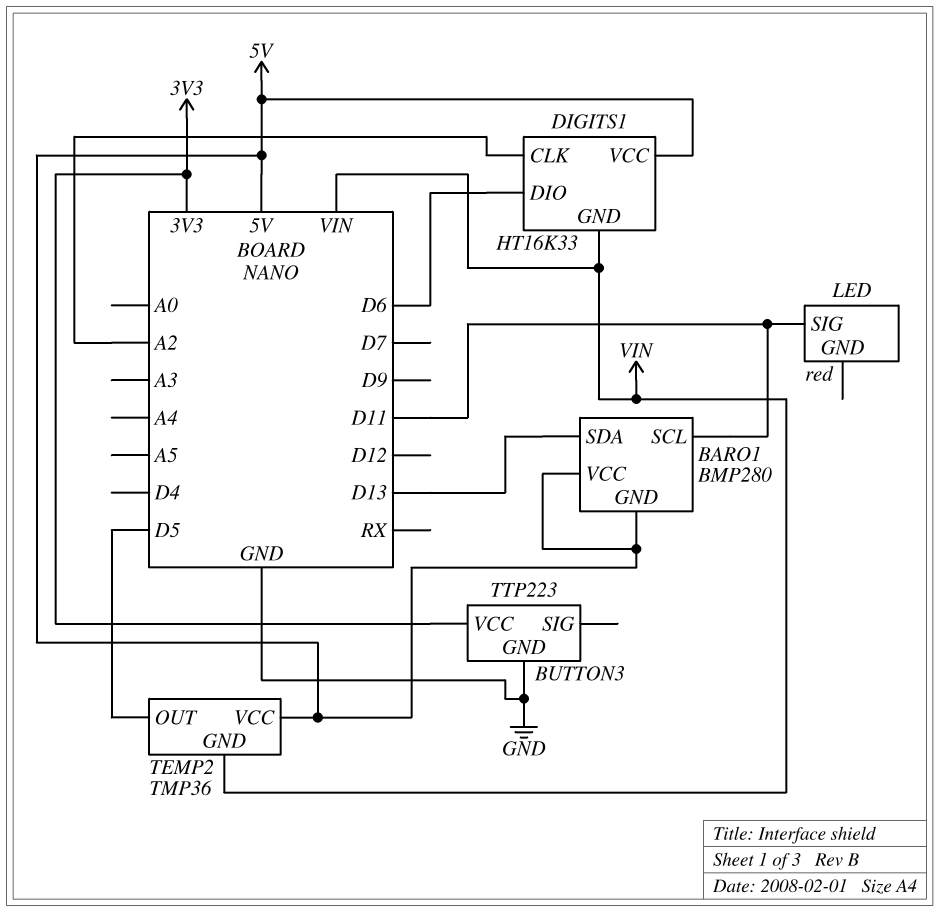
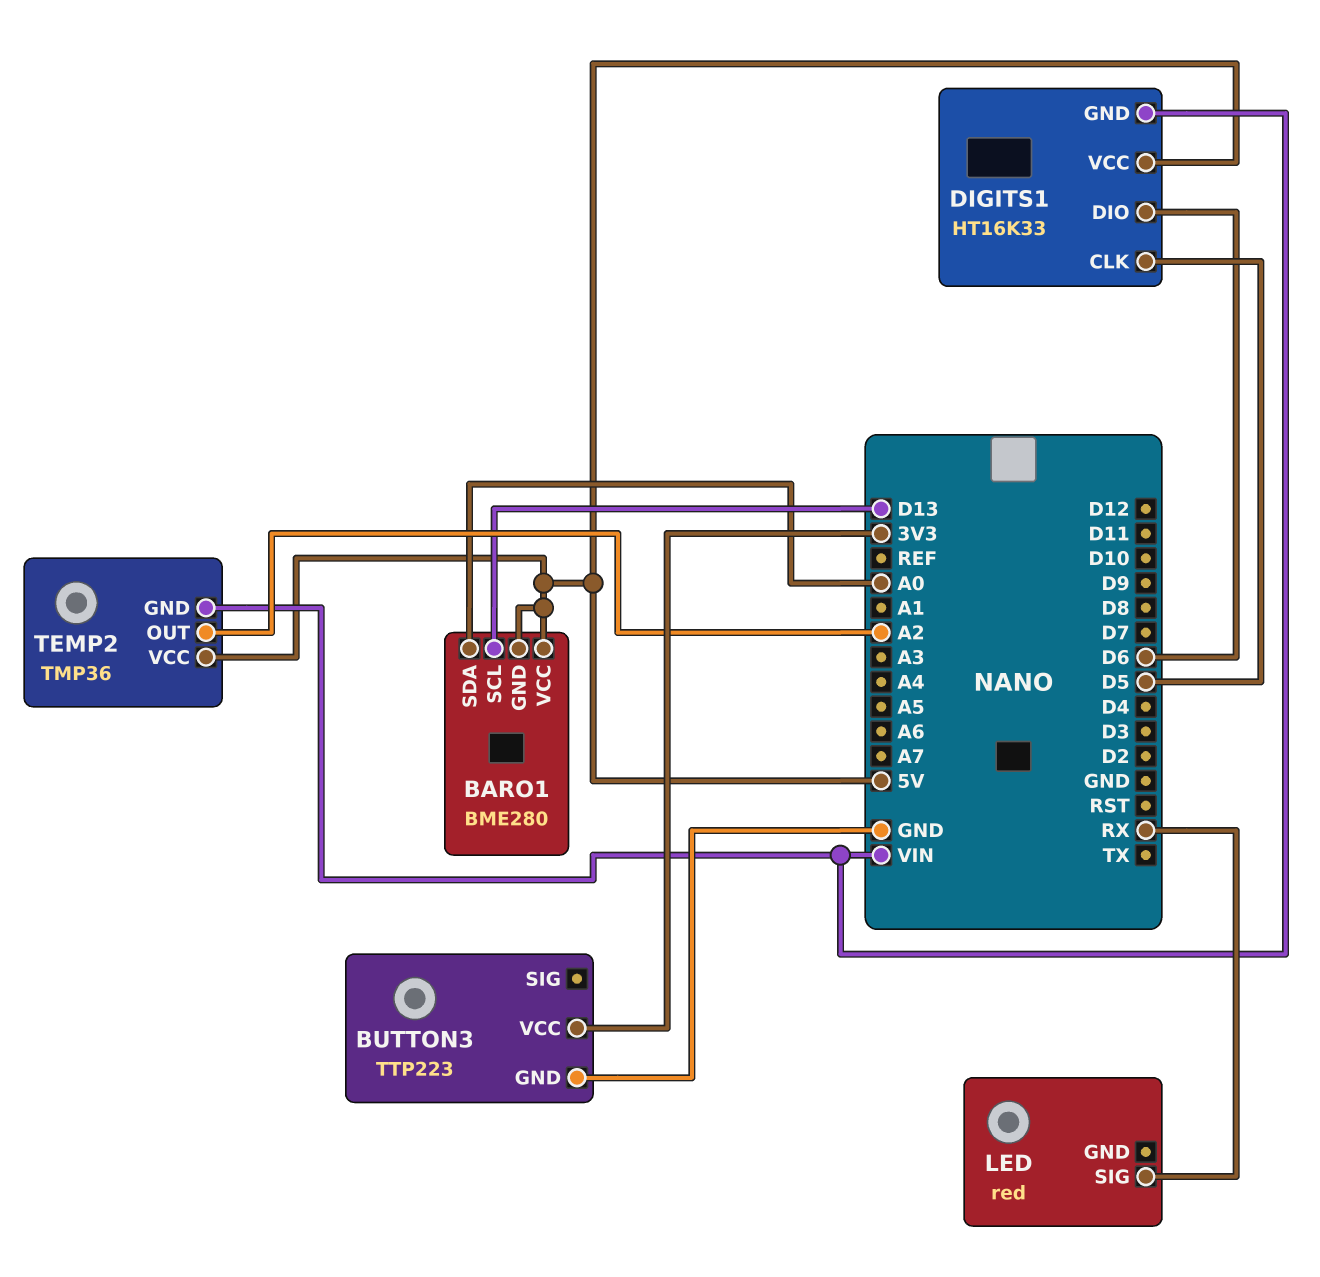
BARO1: BMP280 -> BME280
BARO1 pin SCL: D11 -> D13
BARO1 pin SDA: D13 -> A0
DIGITS1 pin CLK: A2 -> D5
LED pin SIG: D11 -> RX
TEMP2 pin OUT: D5 -> A2

